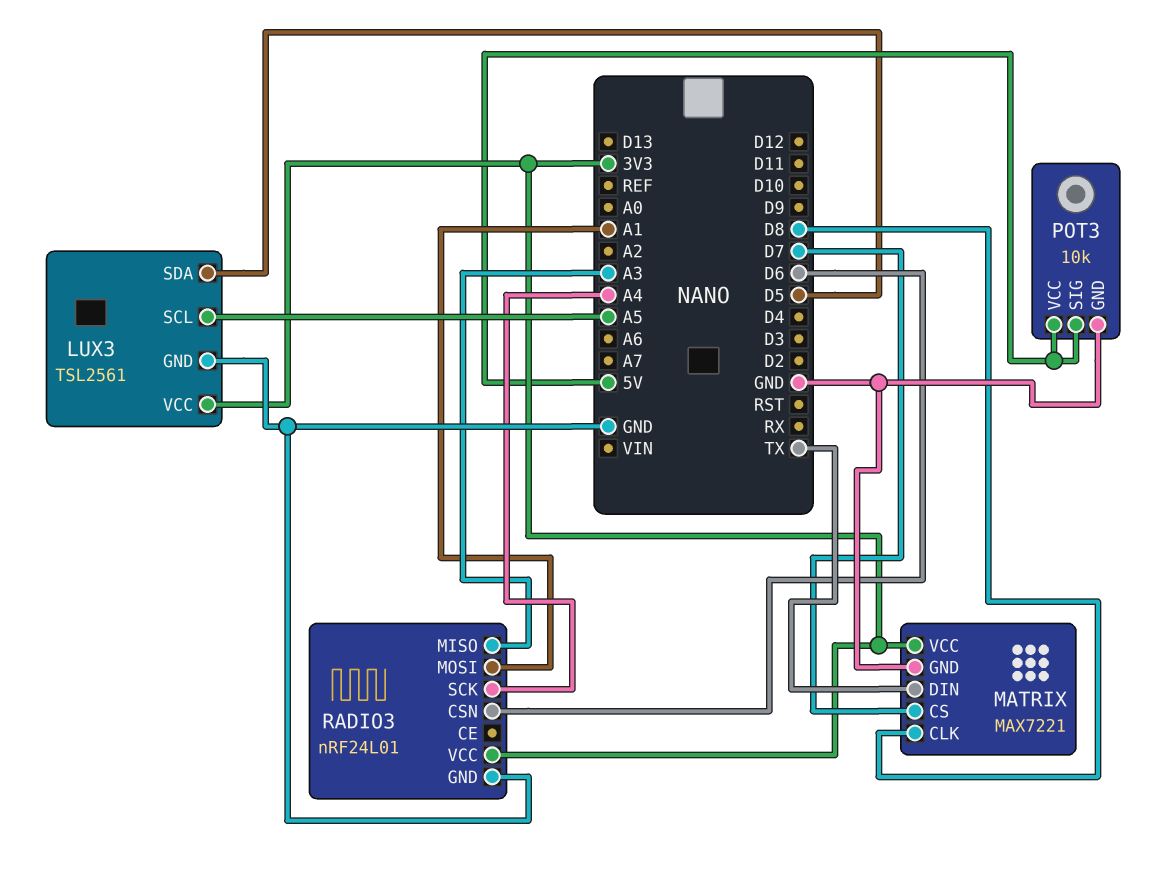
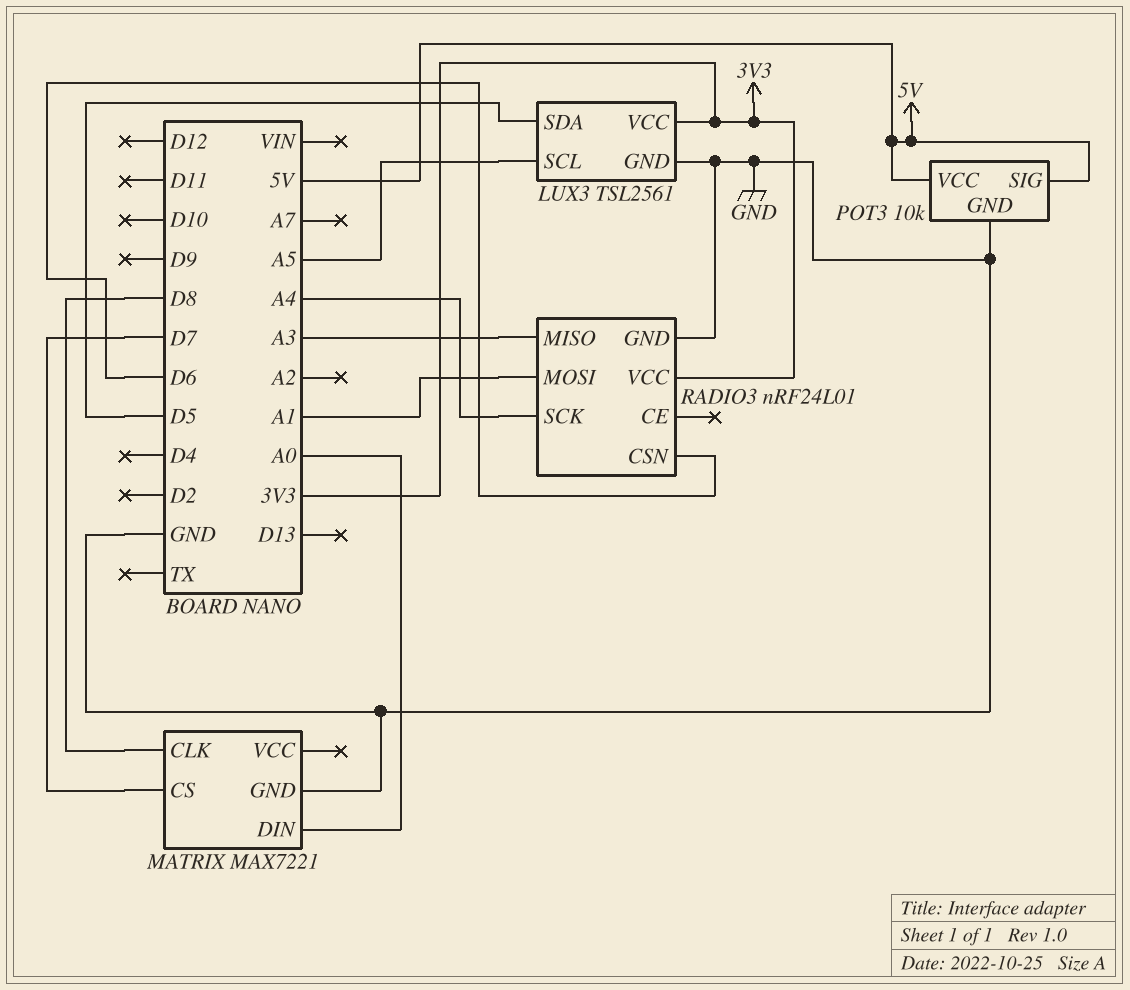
MATRIX pin DIN: TX -> A0
MATRIX pin VCC: 3V3 -> none

